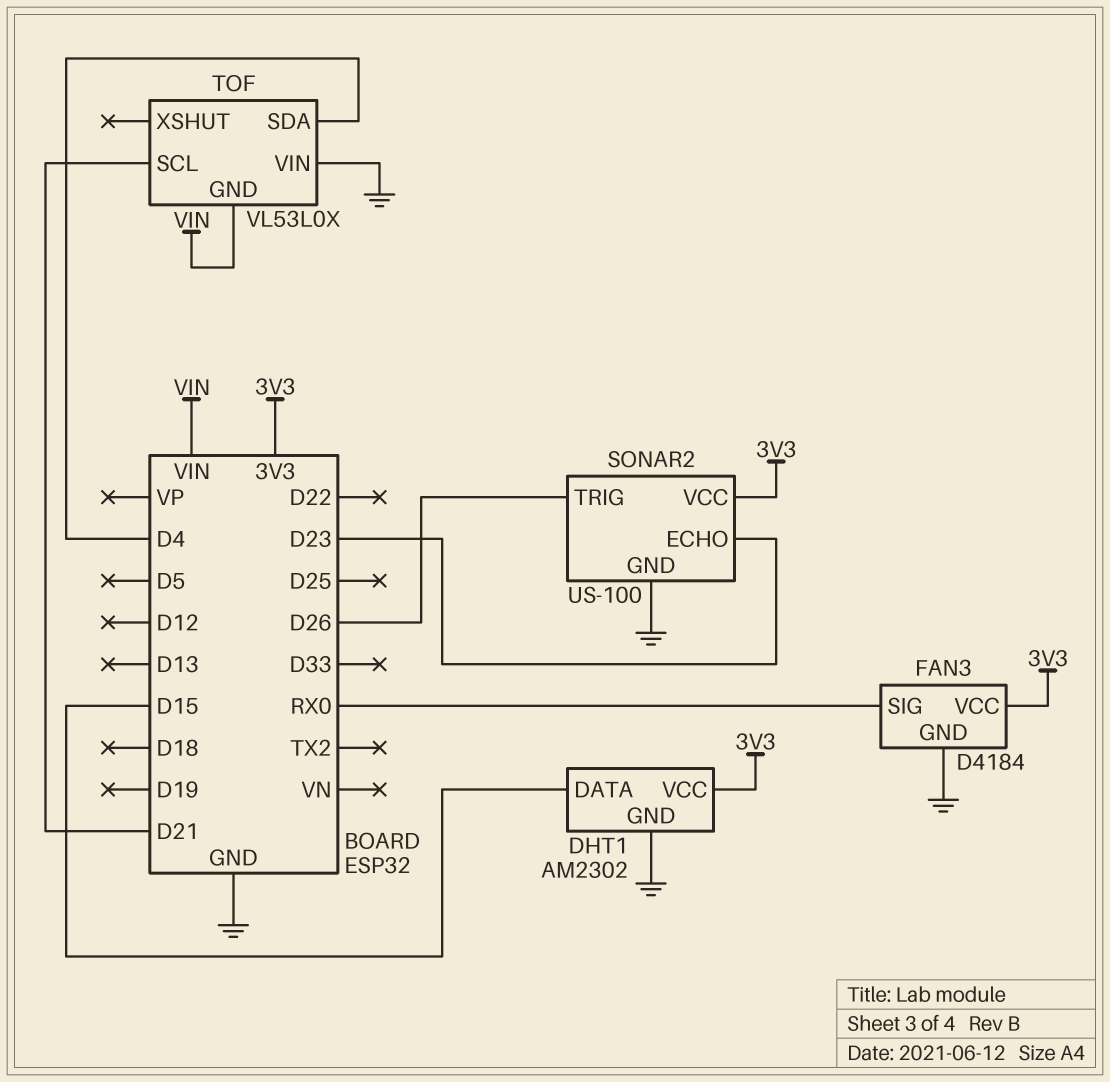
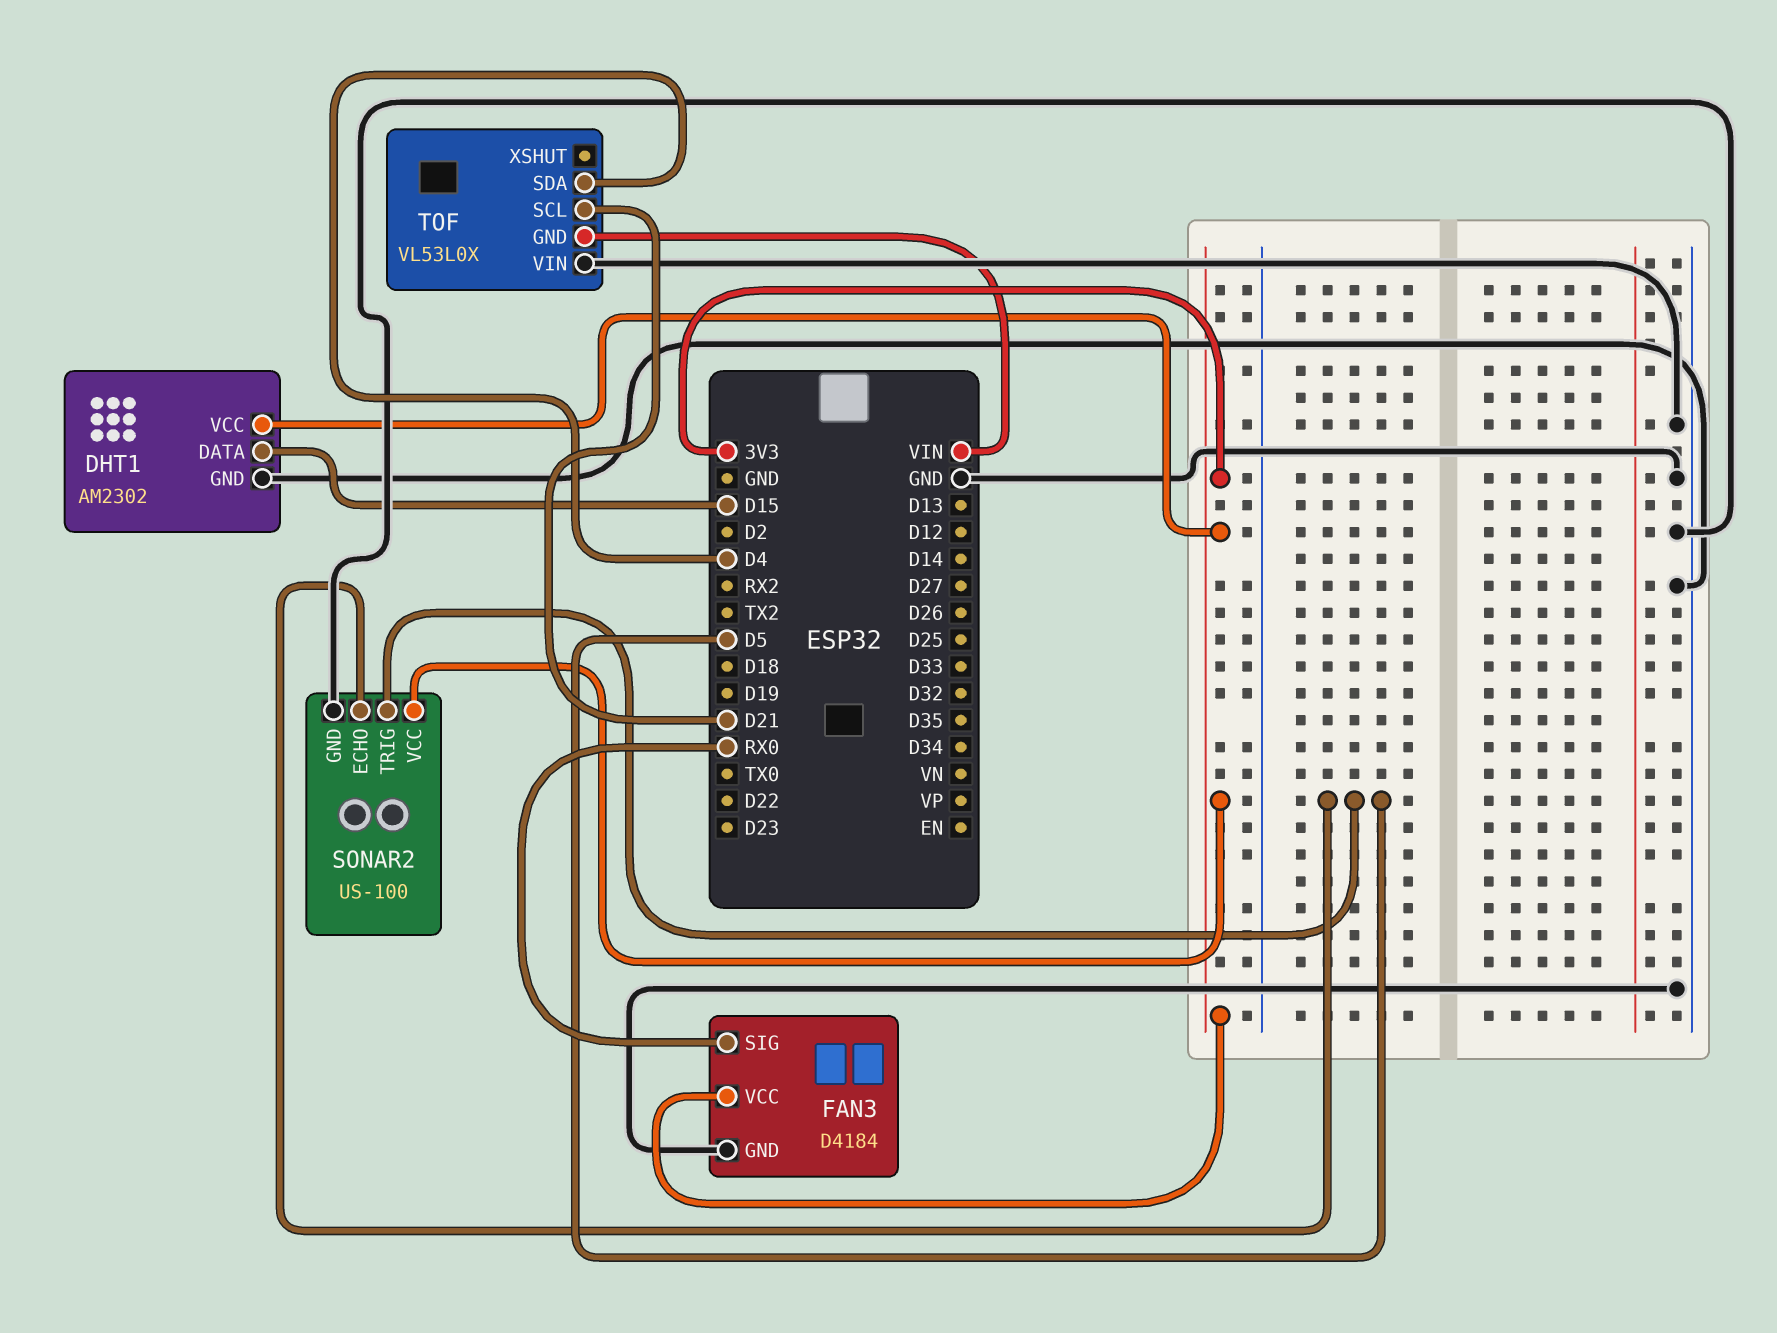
SONAR2 pin ECHO: D23 -> D5
SONAR2 pin TRIG: D26 -> D5

